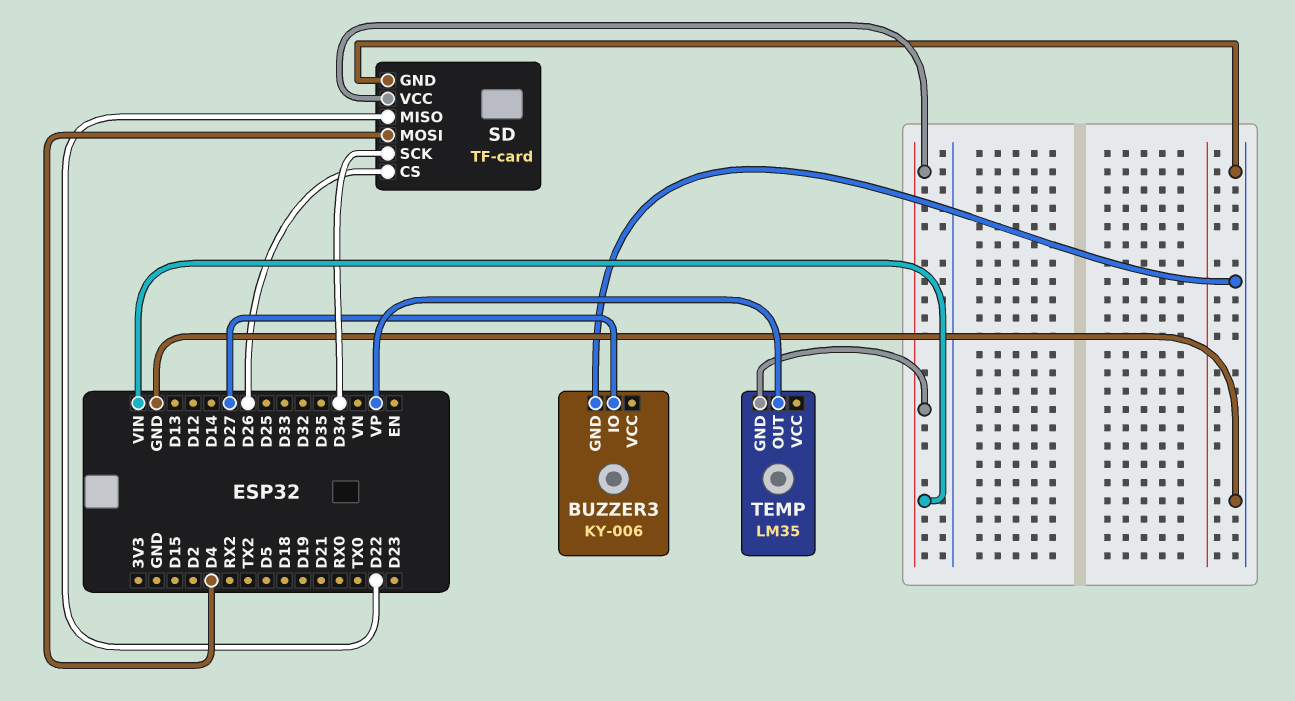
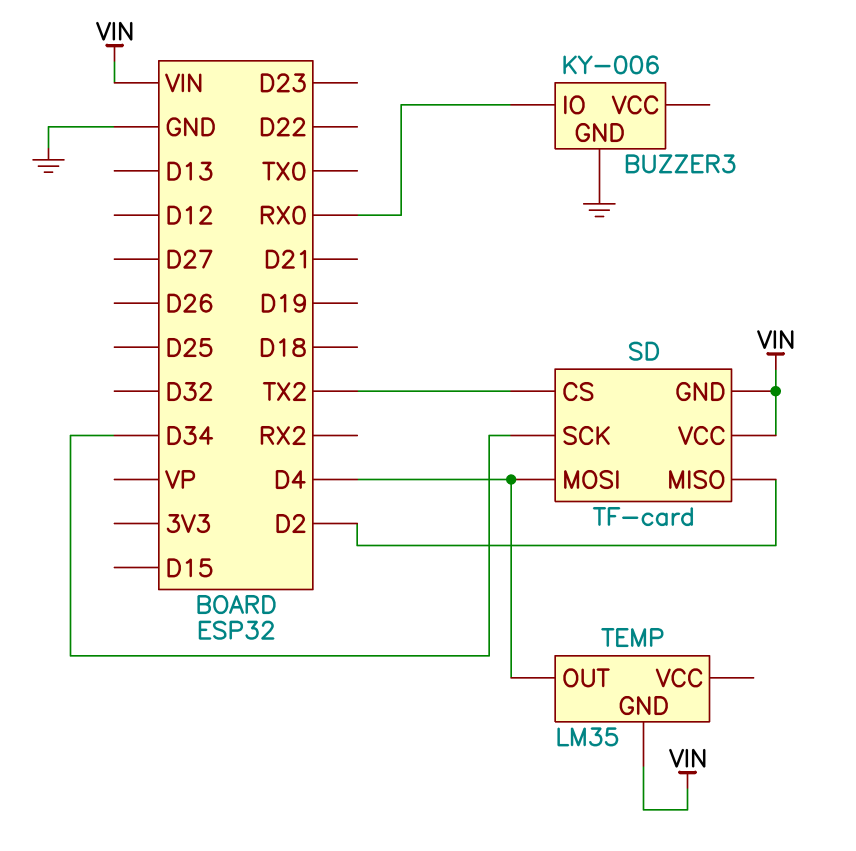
BUZZER3 pin IO: D27 -> RX0
SD pin CS: D26 -> TX2
SD pin GND: GND -> VIN
SD pin MISO: D22 -> D2
TEMP pin OUT: VP -> D4

